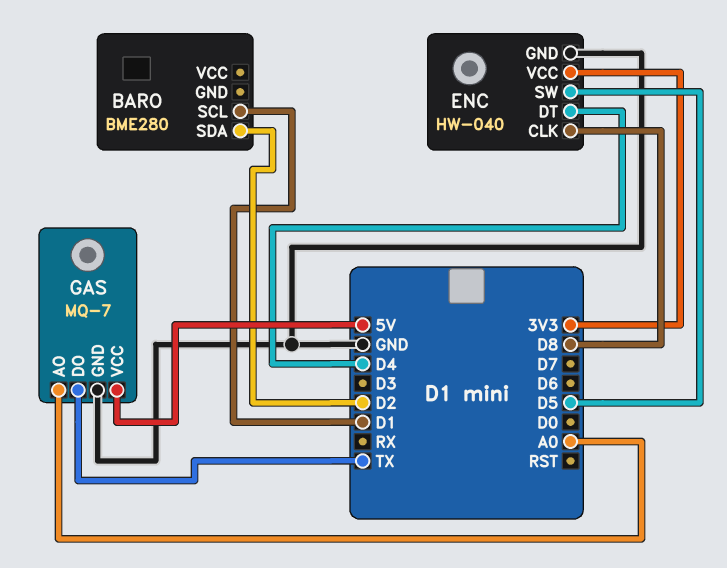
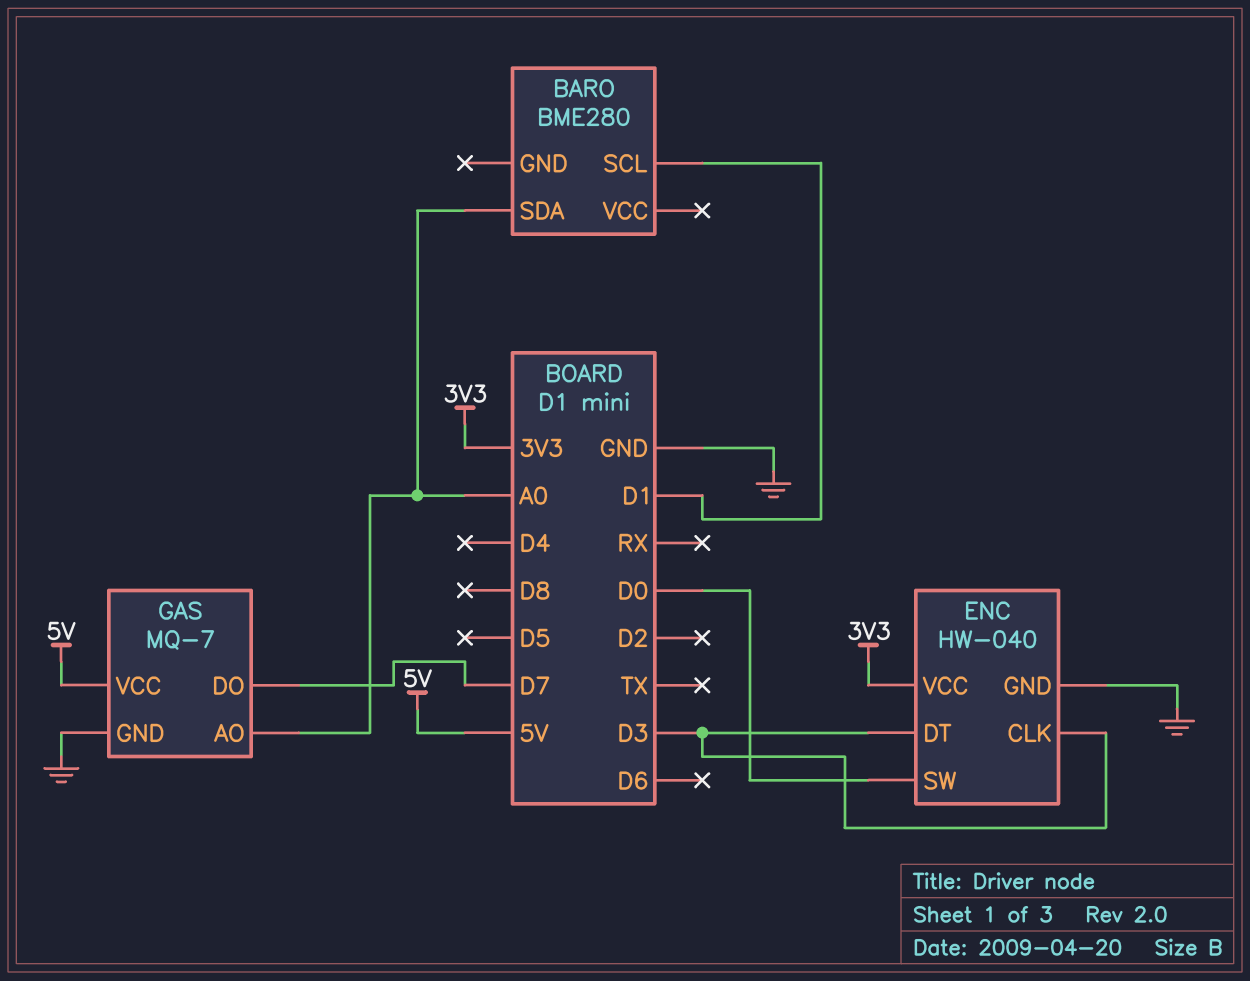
BARO pin SDA: D2 -> A0
ENC pin CLK: D8 -> D3
ENC pin DT: D4 -> D3
ENC pin SW: D5 -> D0
GAS pin DO: TX -> D7

